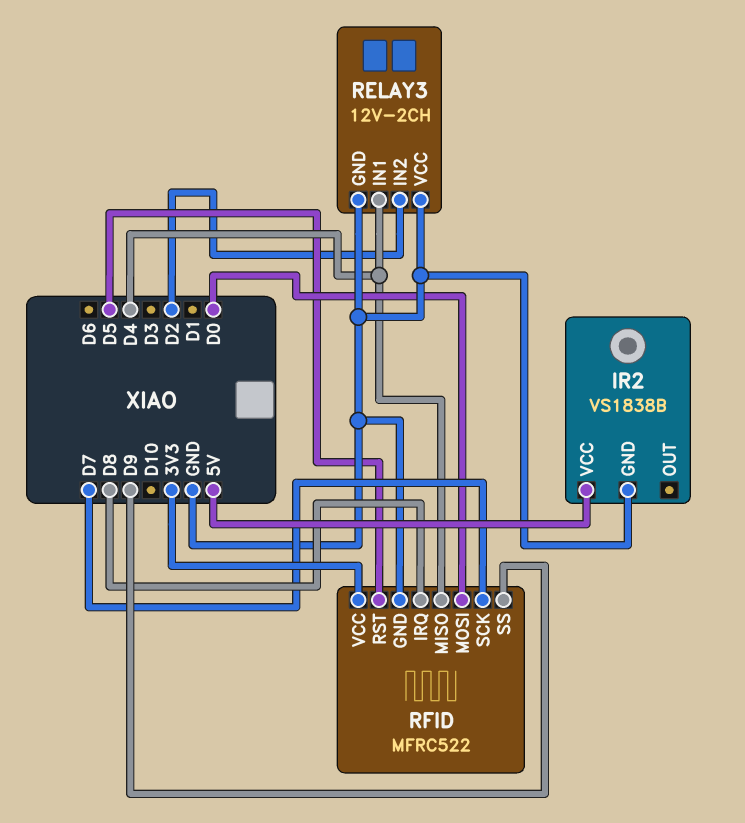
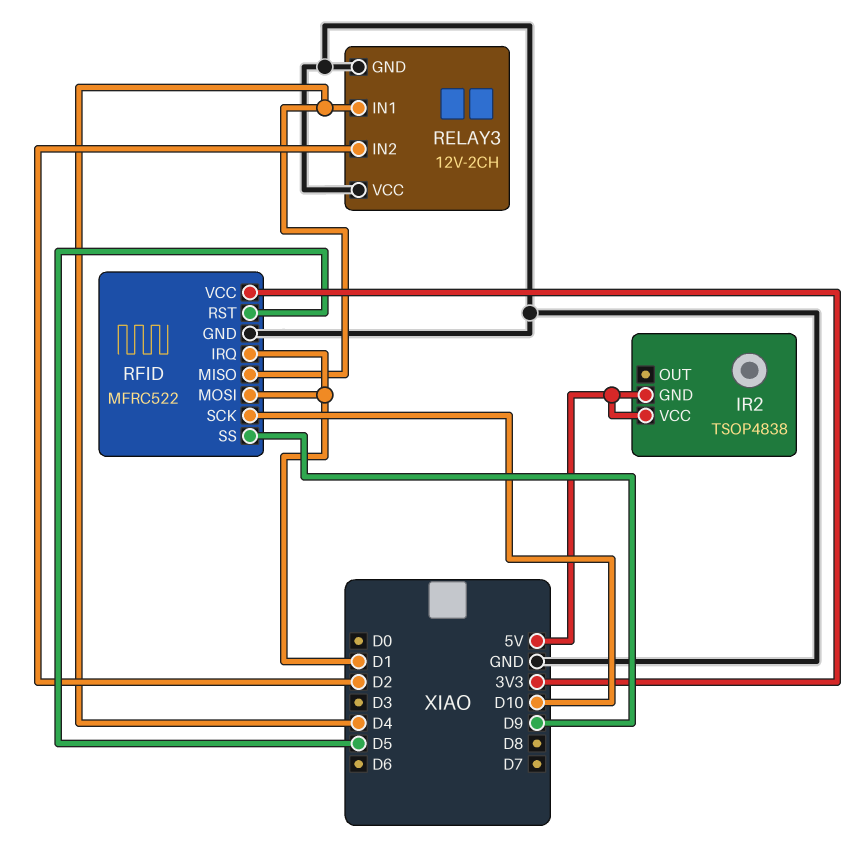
IR2: VS1838B -> TSOP4838
IR2 pin GND: GND -> 5V
RFID pin IRQ: D8 -> D1
RFID pin MOSI: D0 -> D1
RFID pin SCK: D7 -> D10

